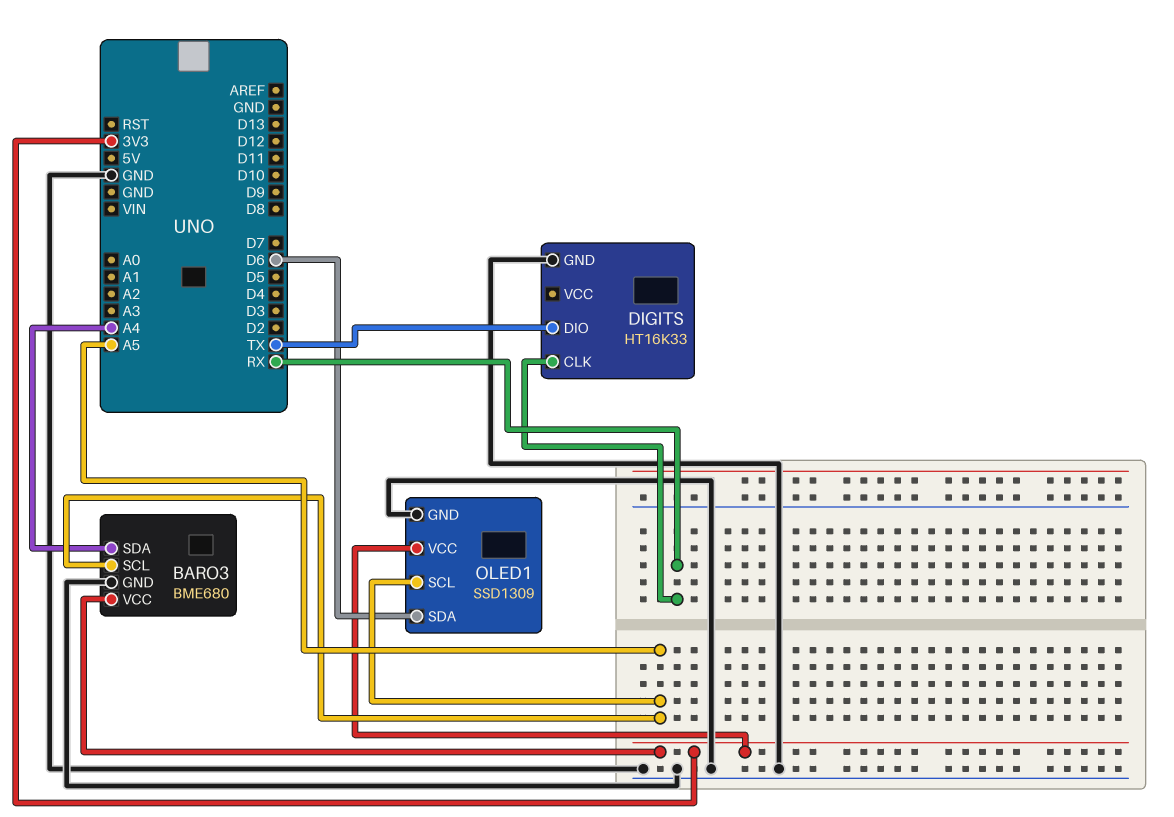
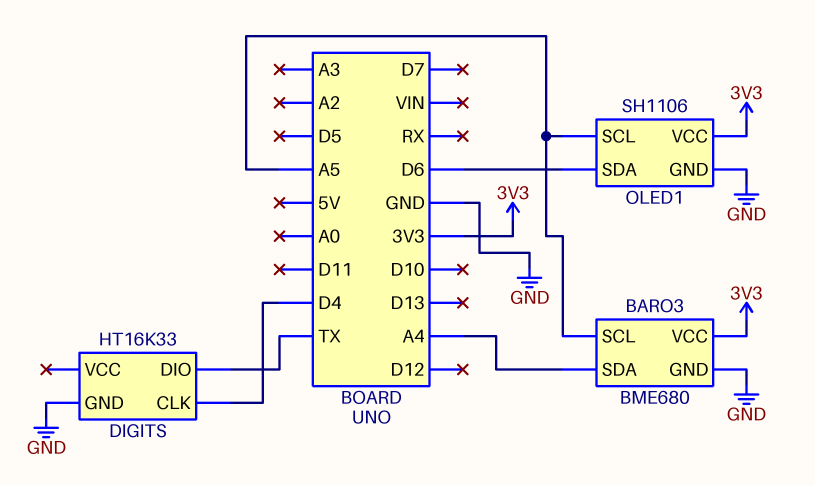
DIGITS pin CLK: RX -> D4
OLED1: SSD1309 -> SH1106

